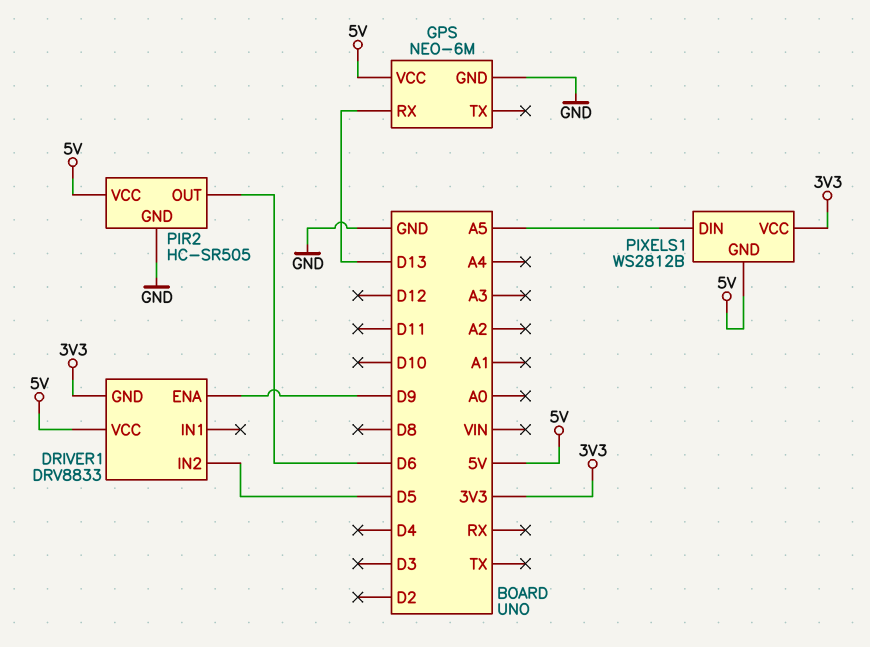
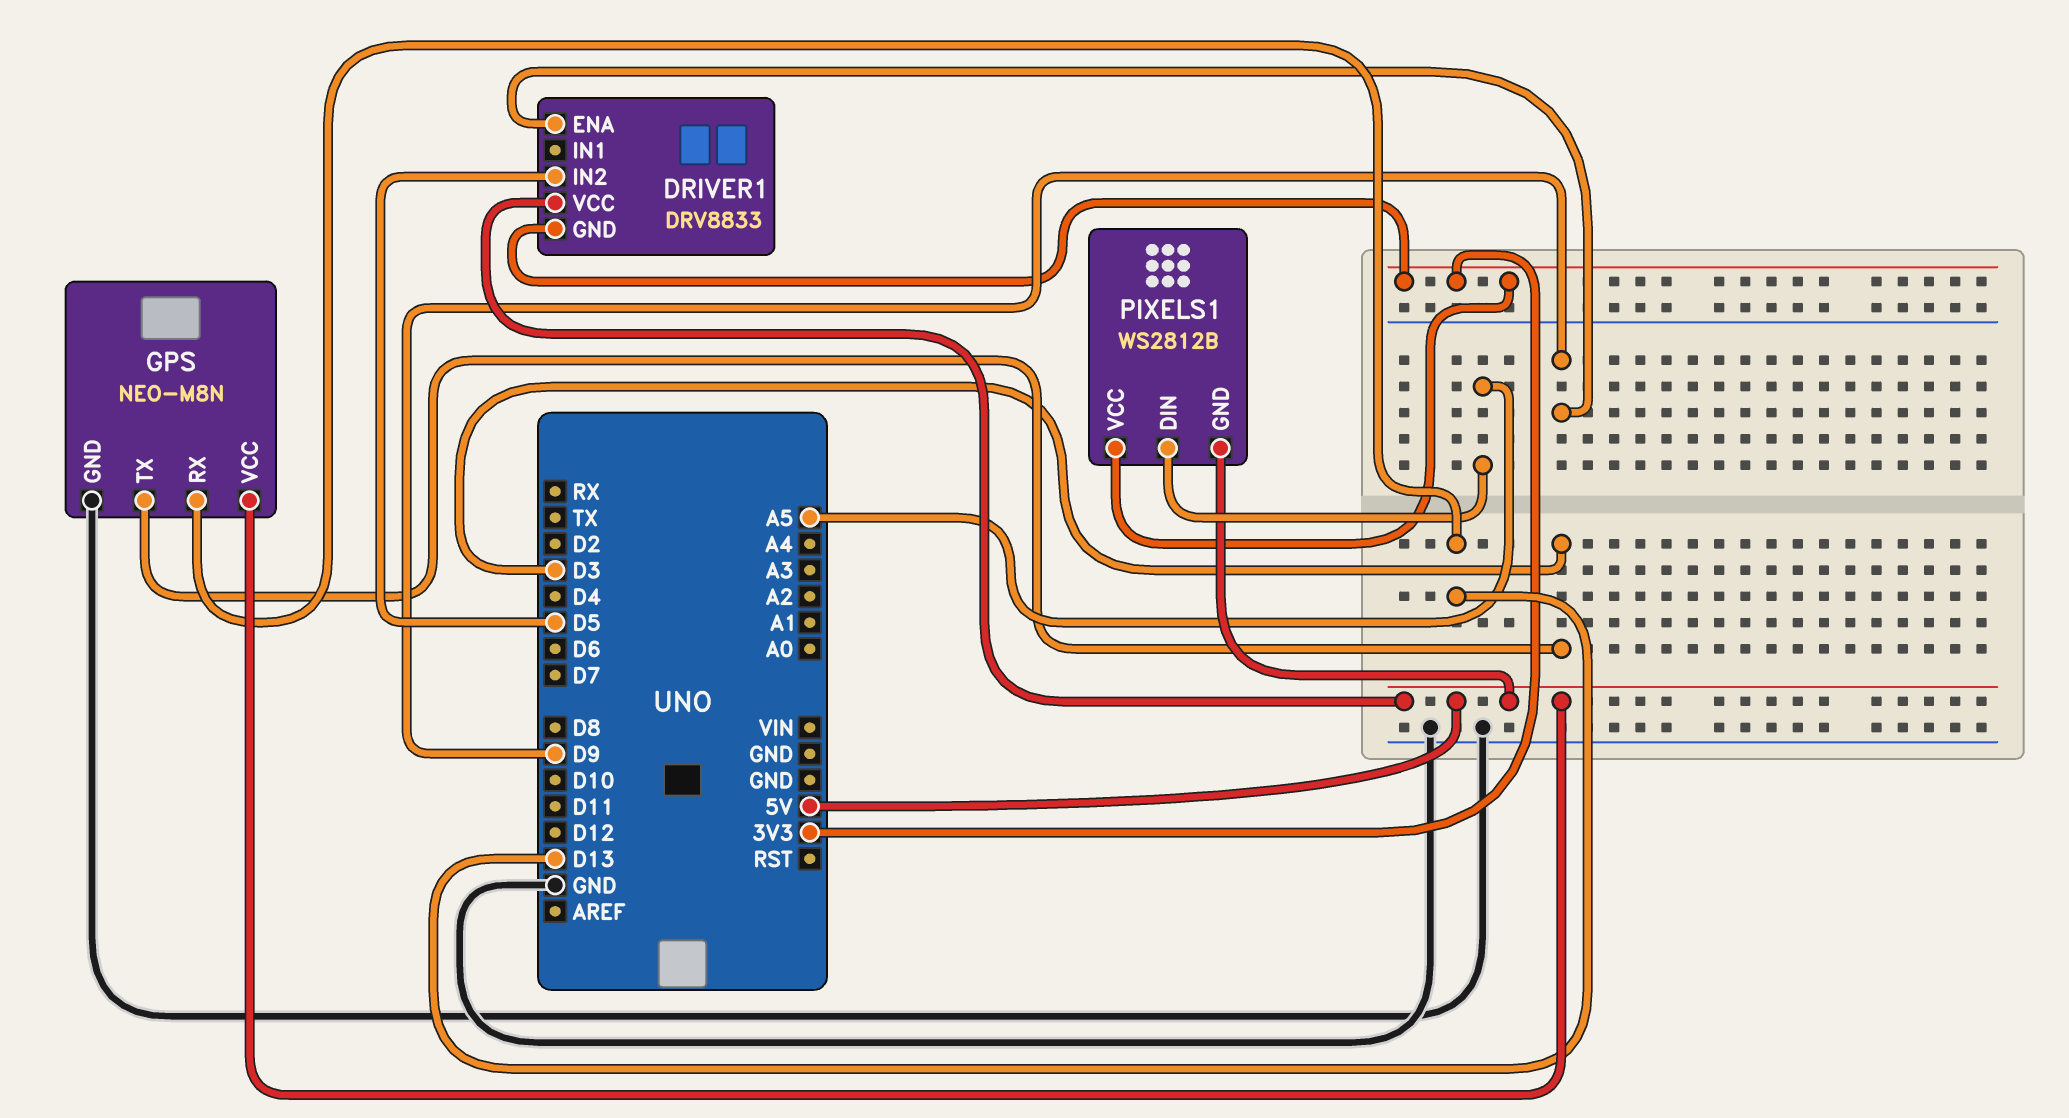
GPS: NEO-6M -> NEO-M8N
GPS pin TX: none -> D3
PIR2: HC-SR505 -> none
PIR2 pin GND: GND -> none
PIR2 pin OUT: D6 -> none
PIR2 pin VCC: 5V -> none

